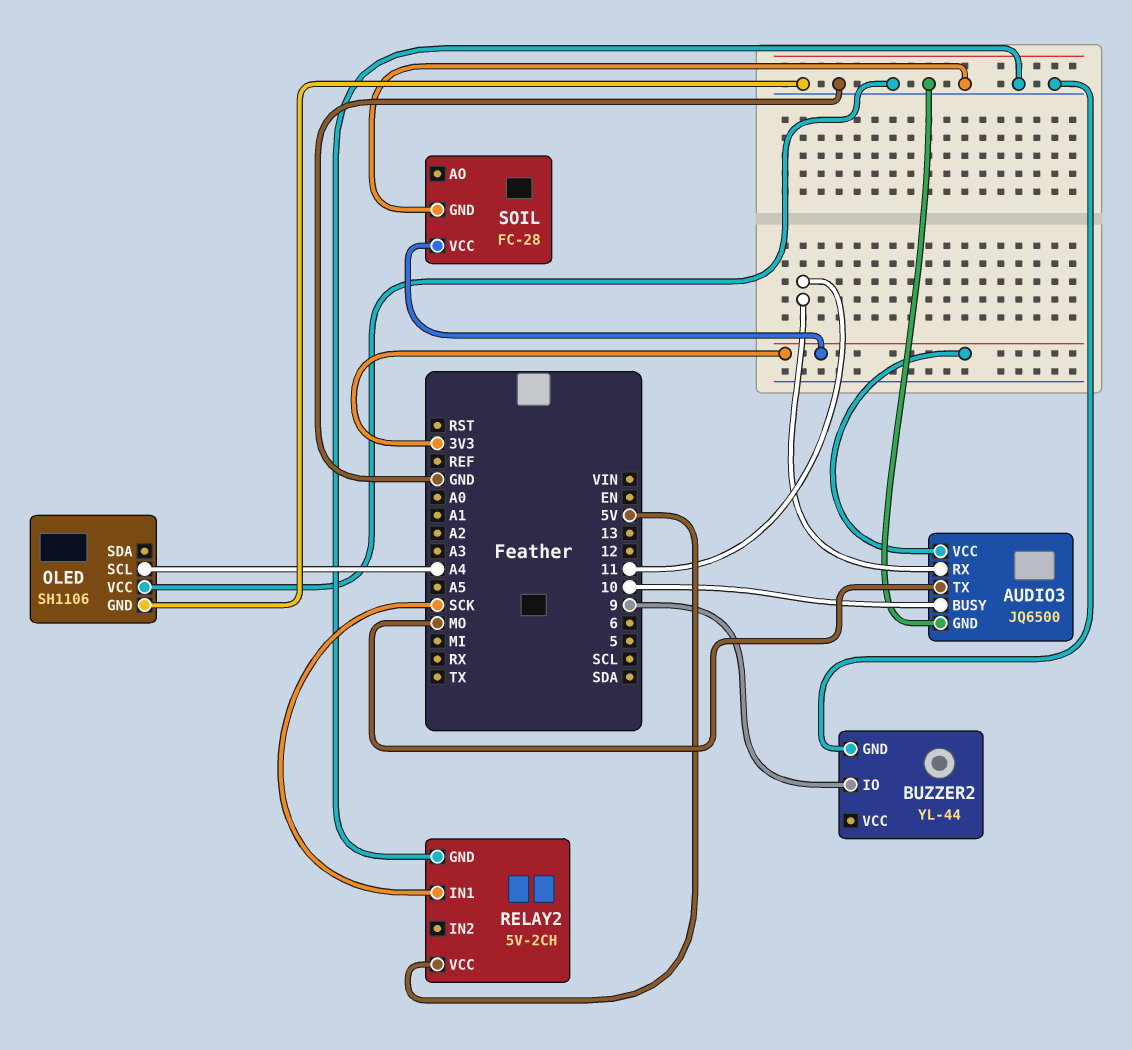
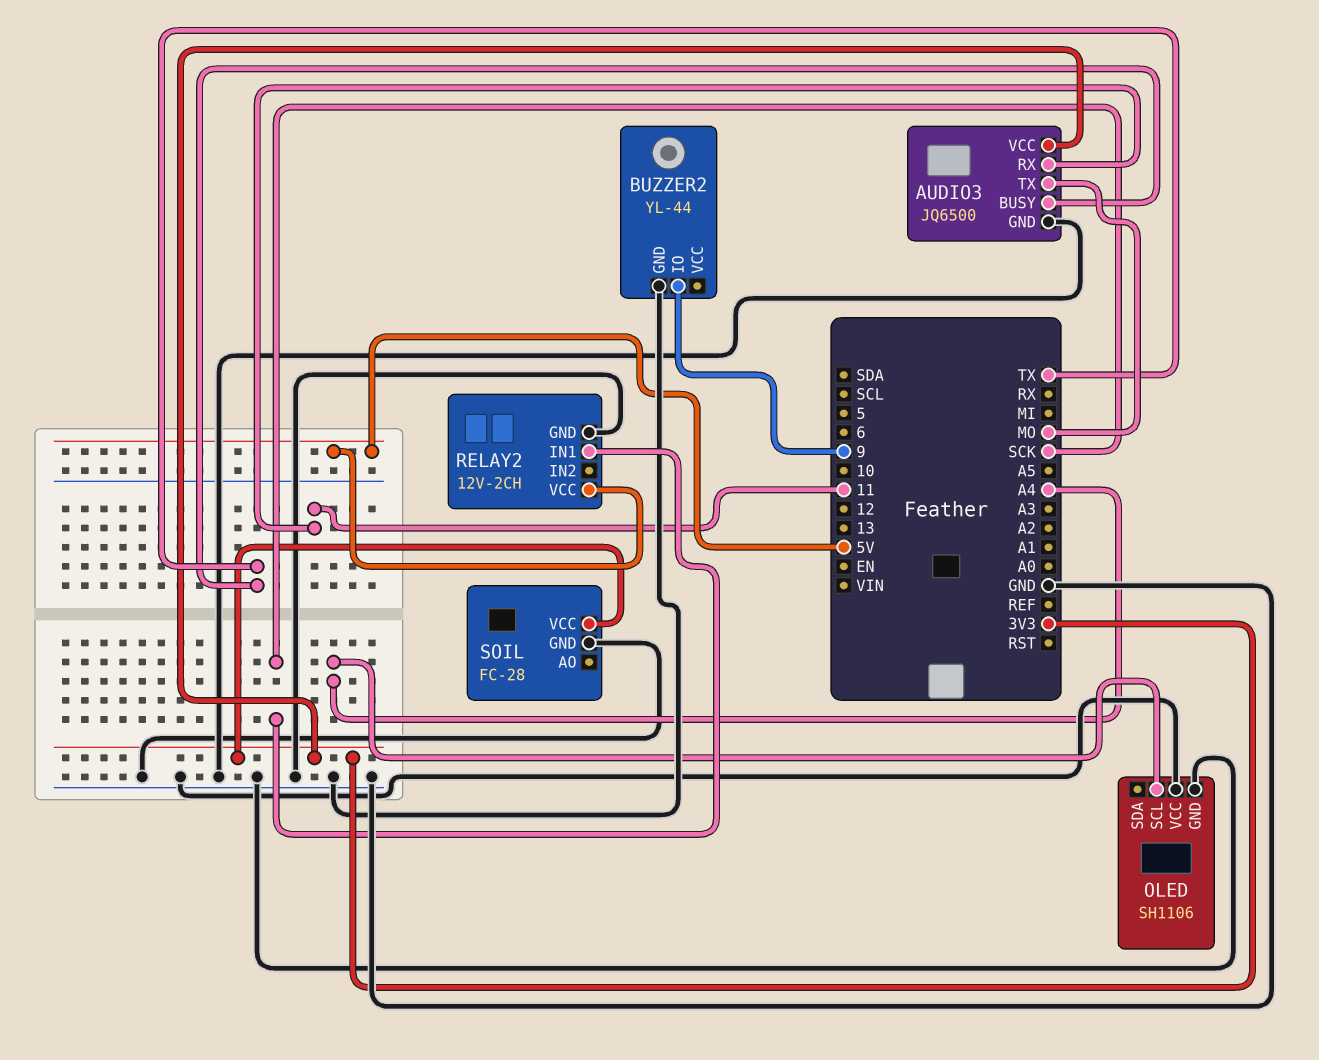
AUDIO3 pin BUSY: 10 -> TX
RELAY2: 5V-2CH -> 12V-2CH

